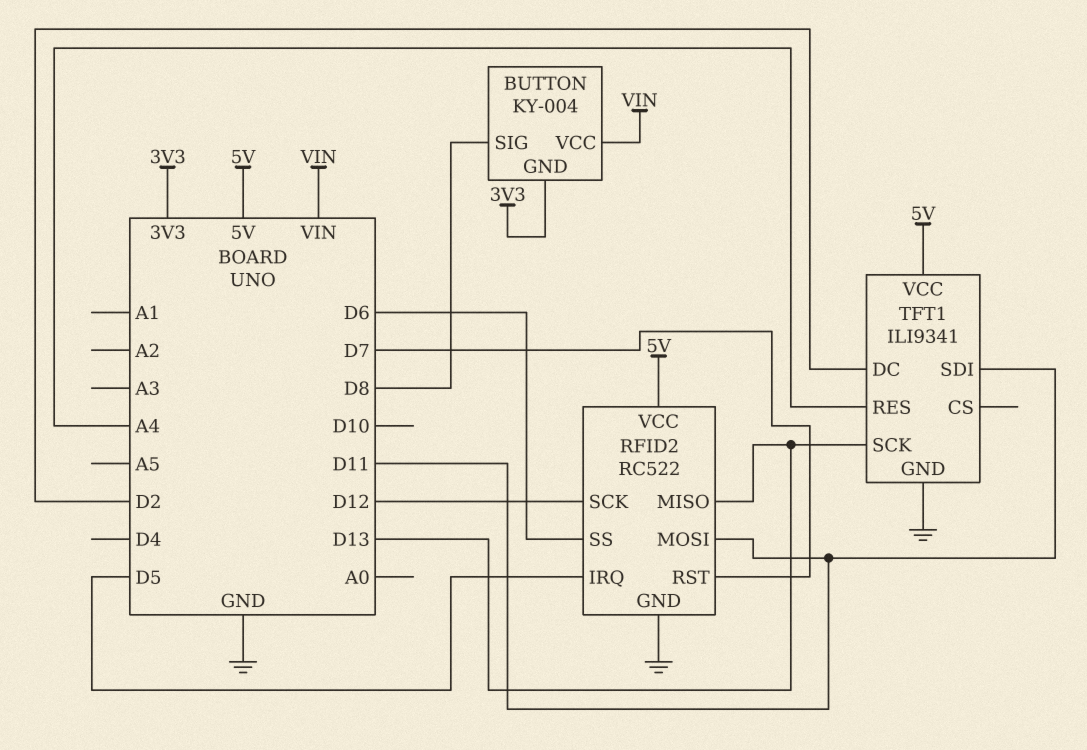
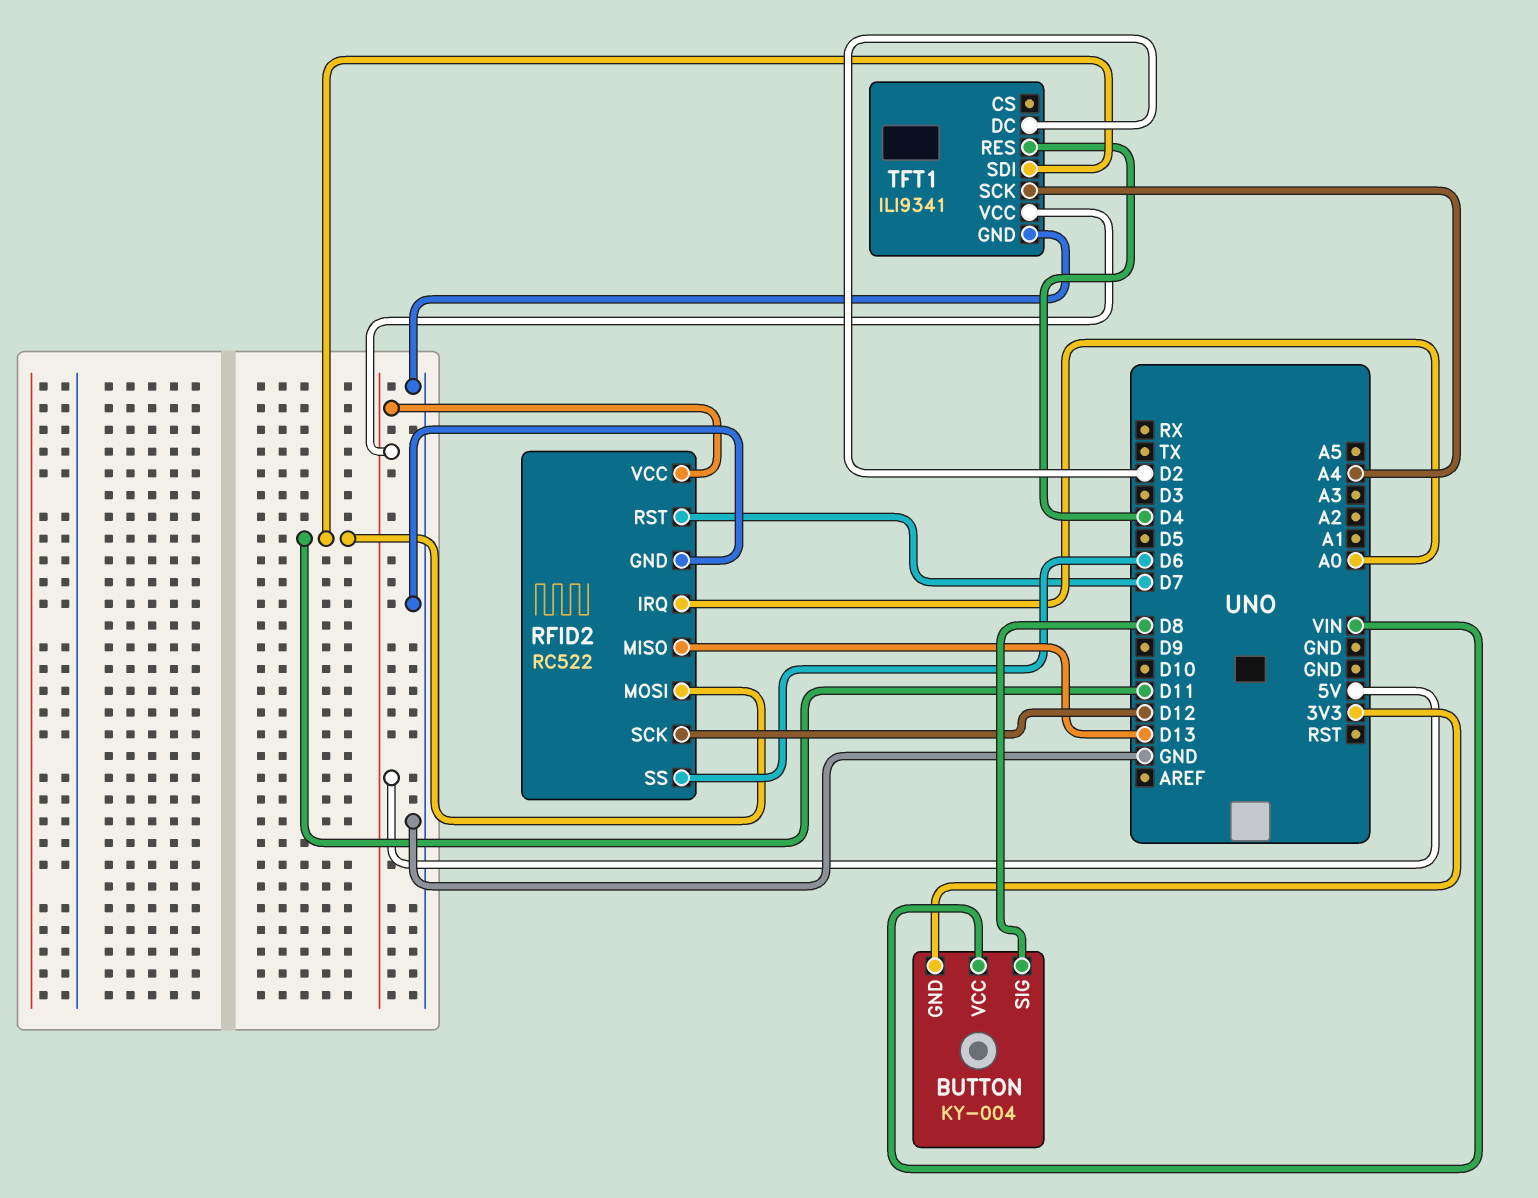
RFID2 pin IRQ: D5 -> A0
TFT1 pin RES: A4 -> D4
TFT1 pin SCK: D13 -> A4

